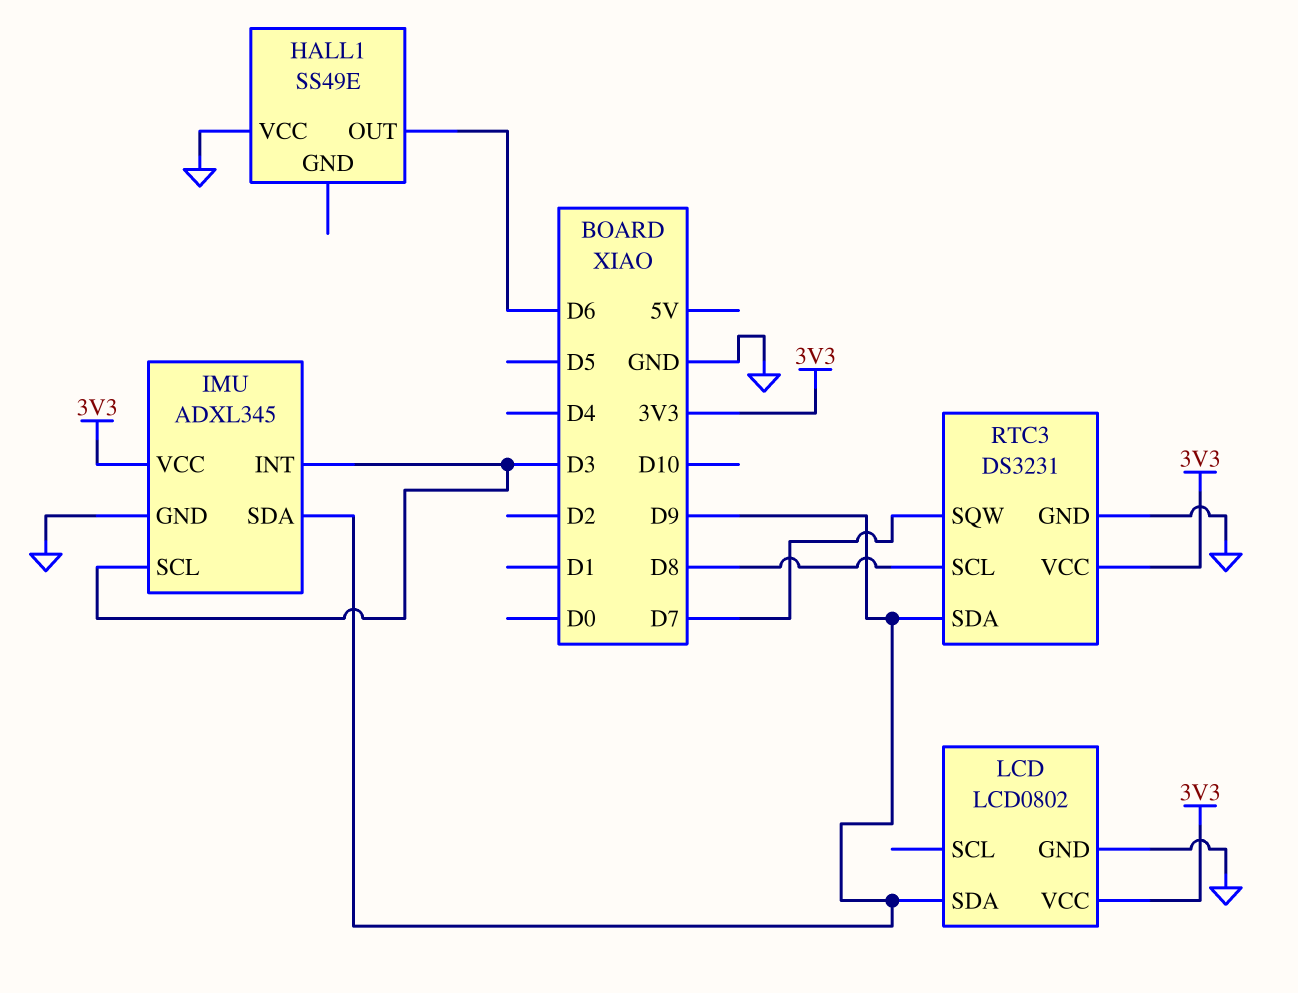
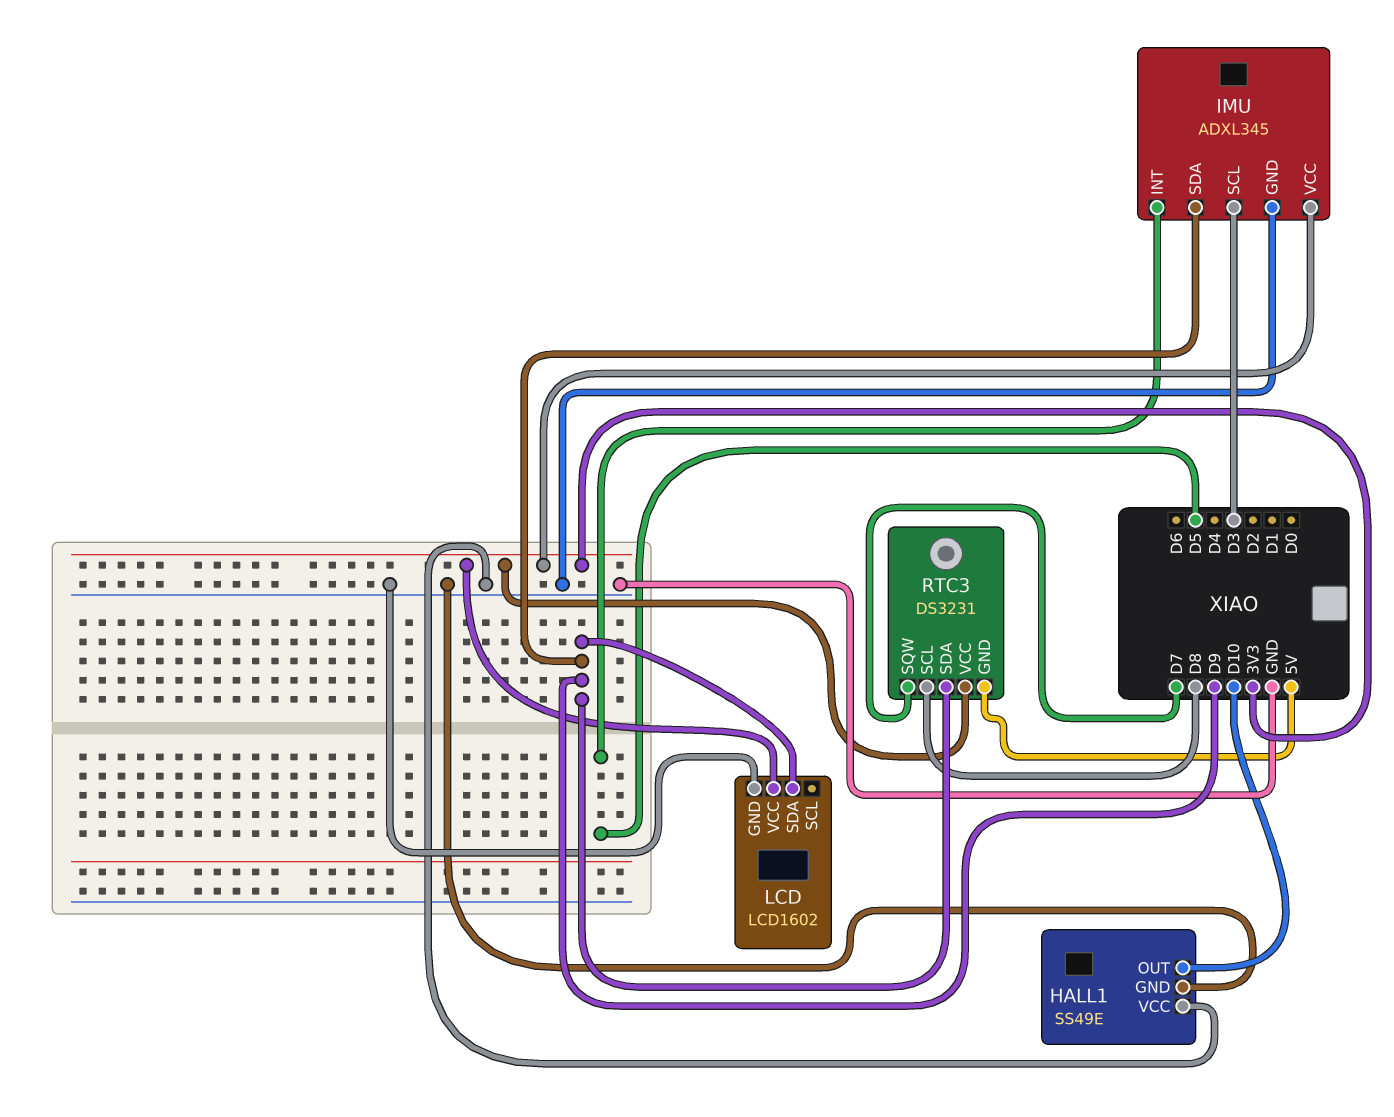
HALL1 pin GND: none -> GND
HALL1 pin OUT: D6 -> D10
IMU pin INT: D3 -> D5
LCD: LCD0802 -> LCD1602
RTC3 pin GND: GND -> 5V

